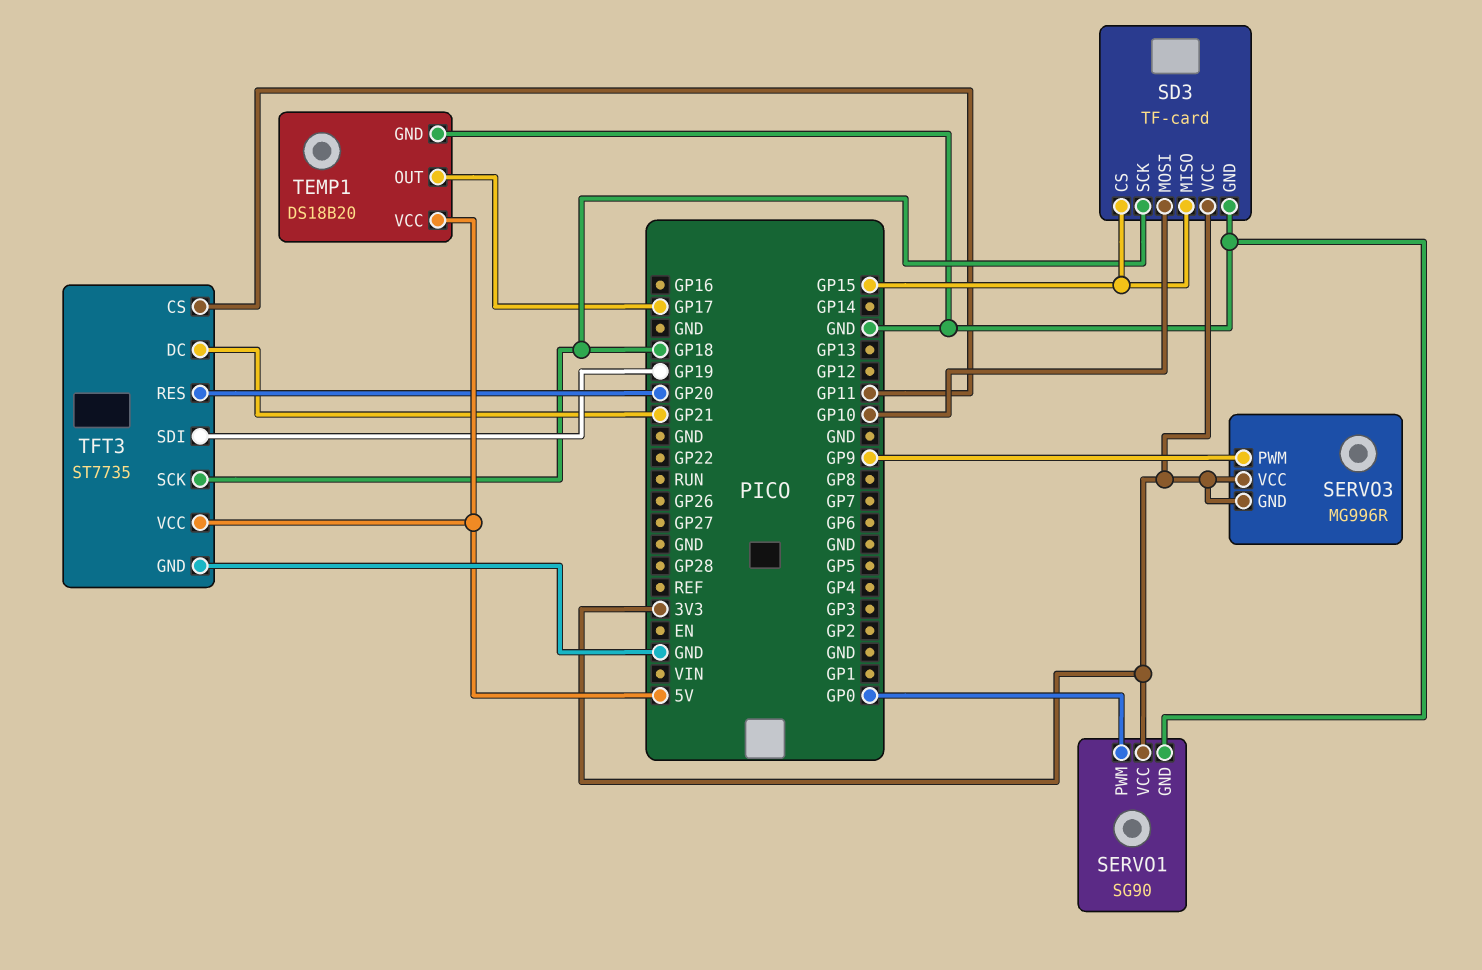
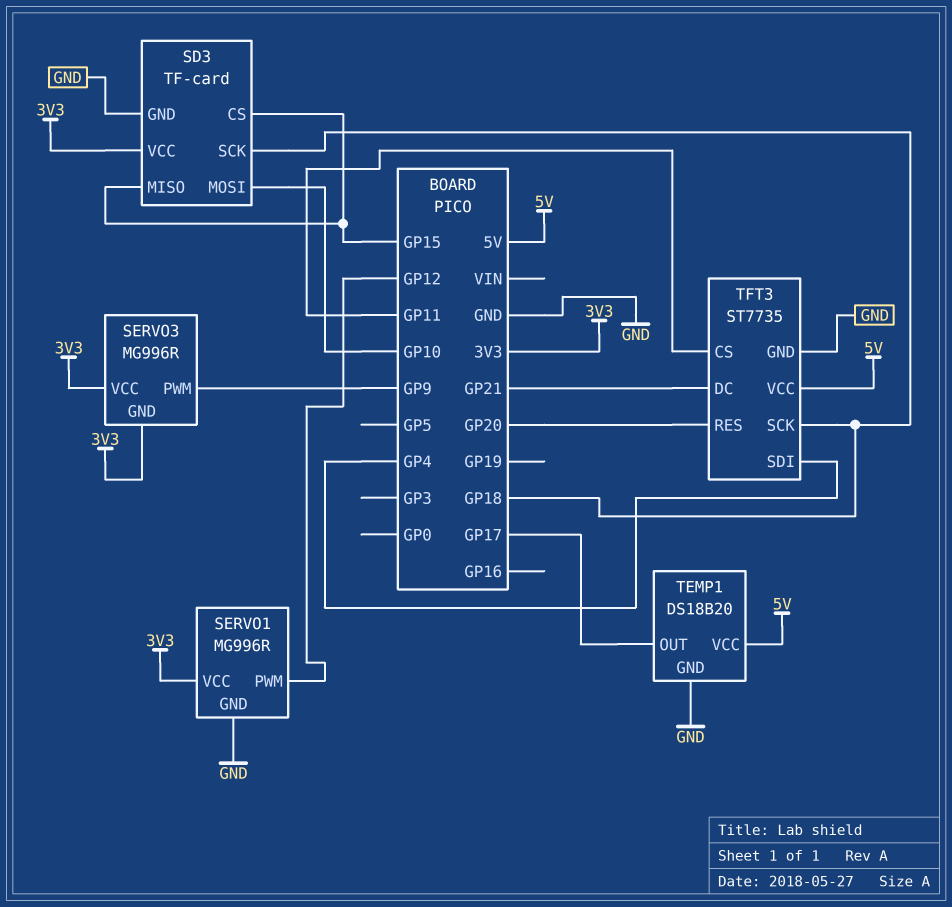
SERVO1: SG90 -> MG996R
SERVO1 pin PWM: GP0 -> GP12
TFT3 pin SDI: GP19 -> GP4

